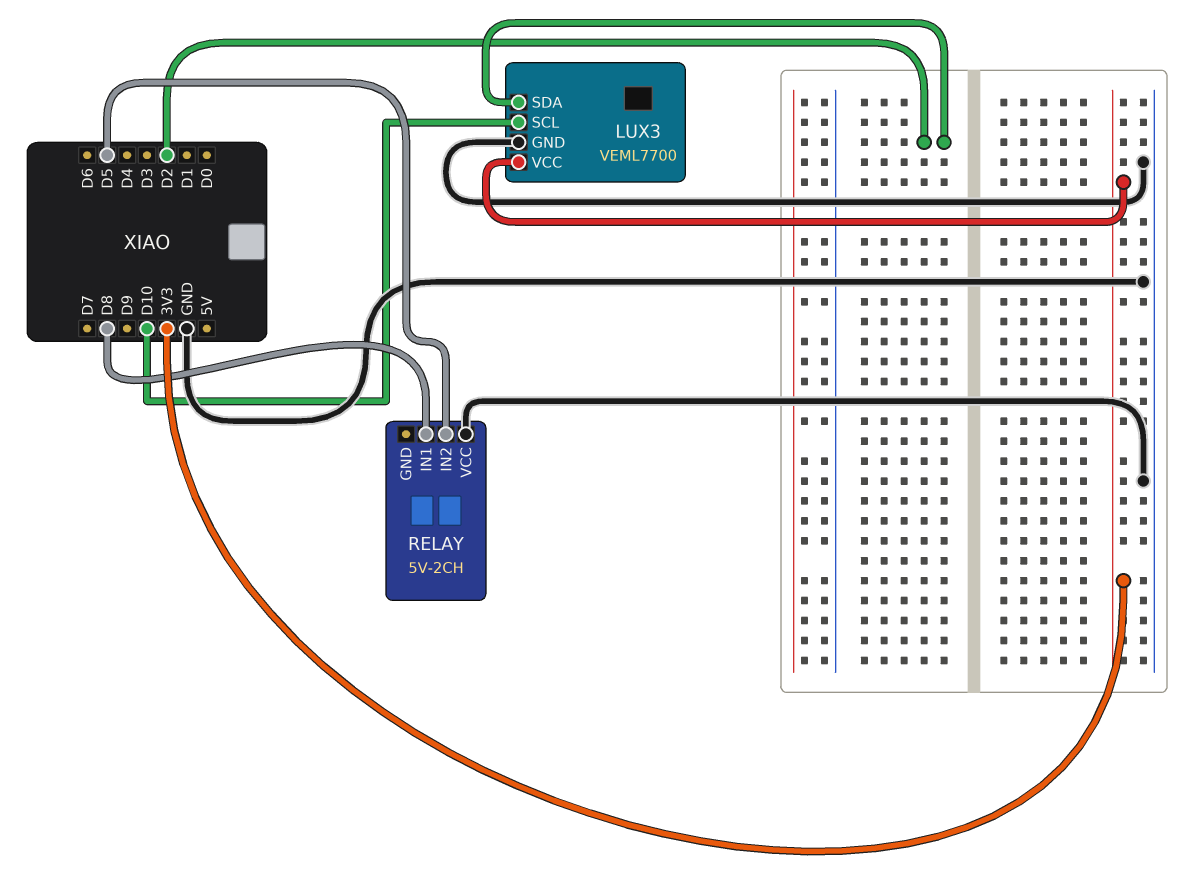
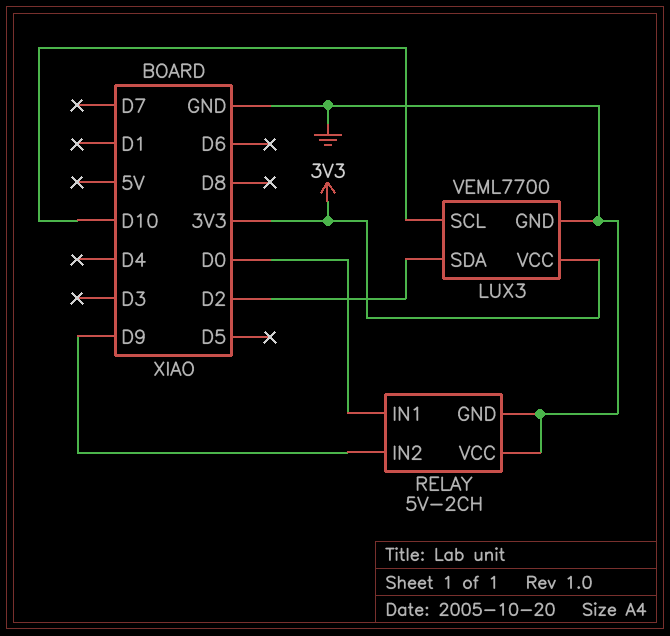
RELAY pin GND: none -> GND
RELAY pin IN1: D8 -> D0
RELAY pin IN2: D5 -> D9

